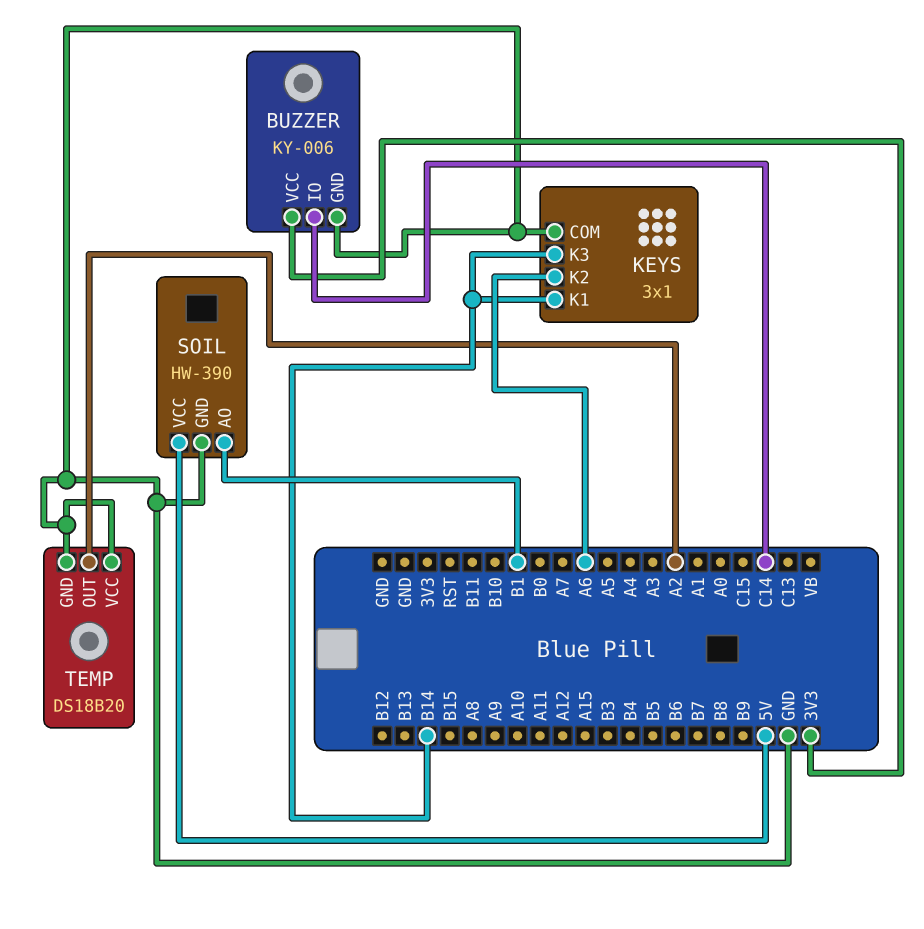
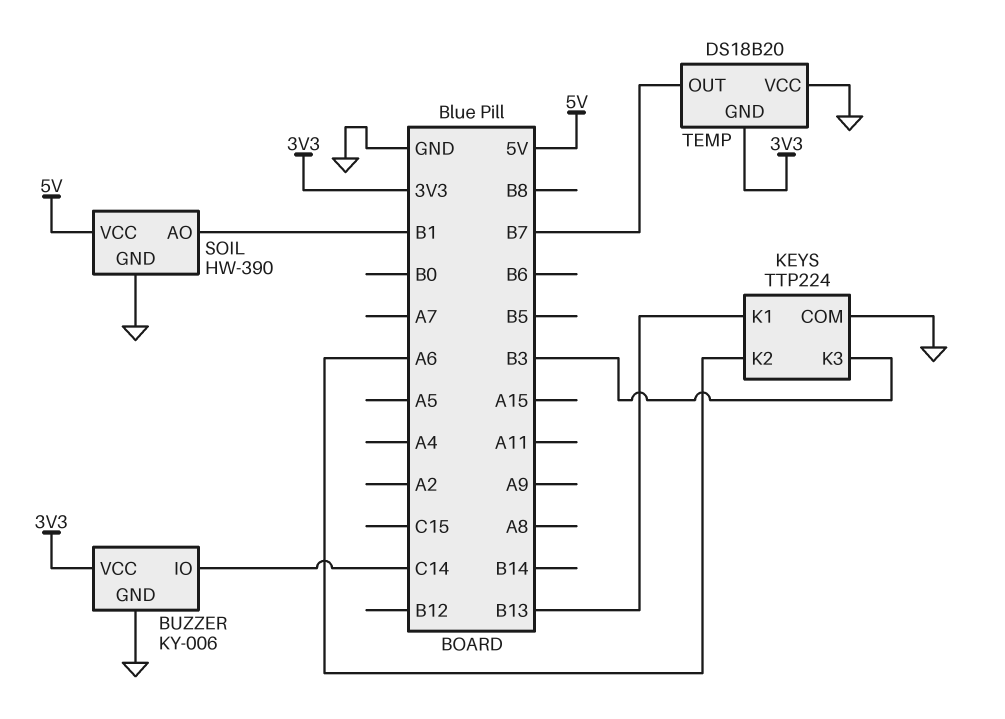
KEYS: 3x1 -> TTP224
KEYS pin K1: B14 -> B13
KEYS pin K3: B14 -> B3
TEMP pin GND: GND -> 3V3
TEMP pin OUT: A2 -> B7

